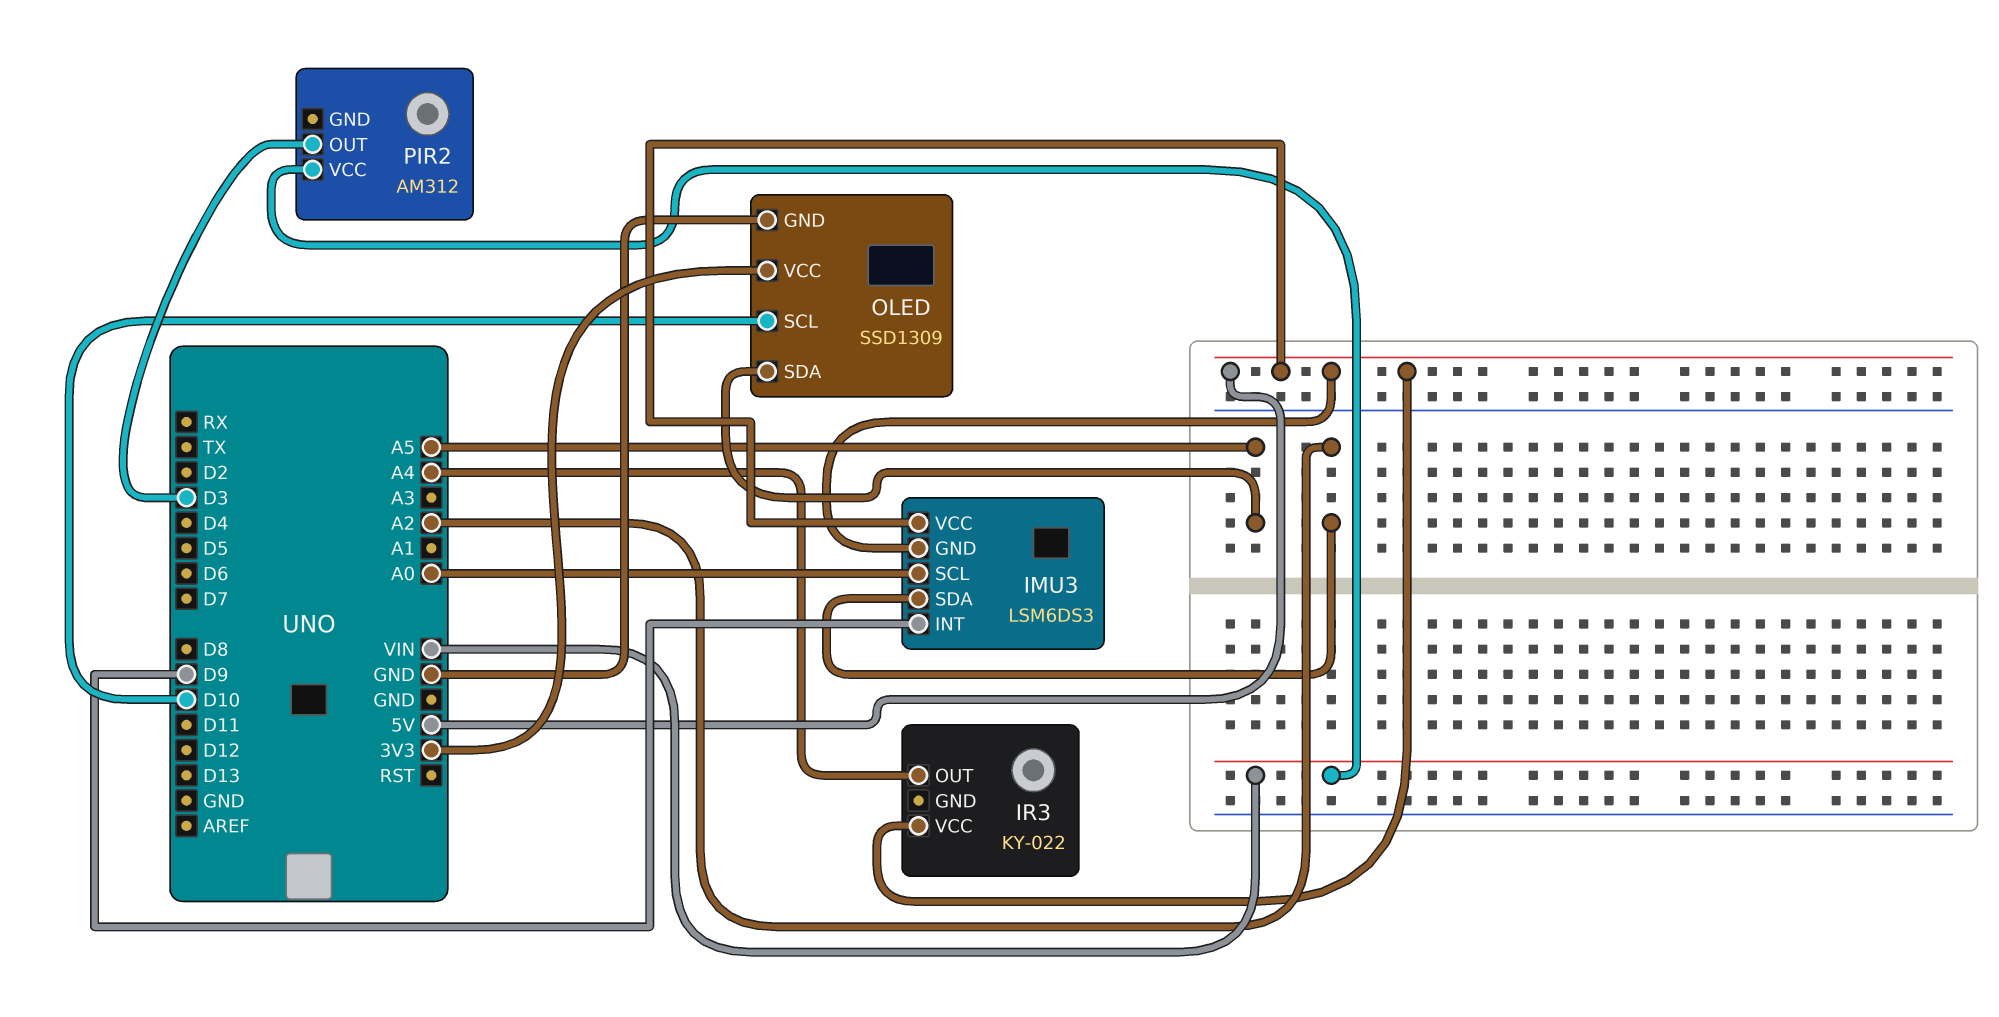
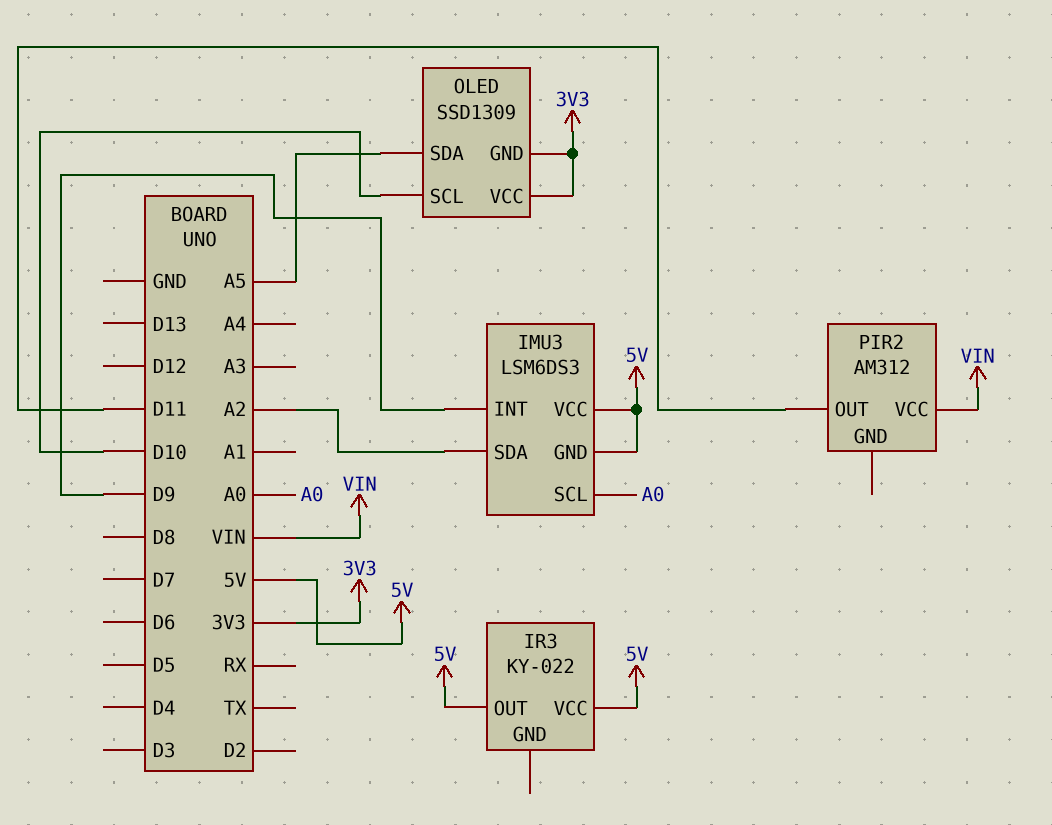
IR3 pin OUT: A4 -> 5V
OLED pin GND: GND -> 3V3
PIR2 pin OUT: D3 -> D11

